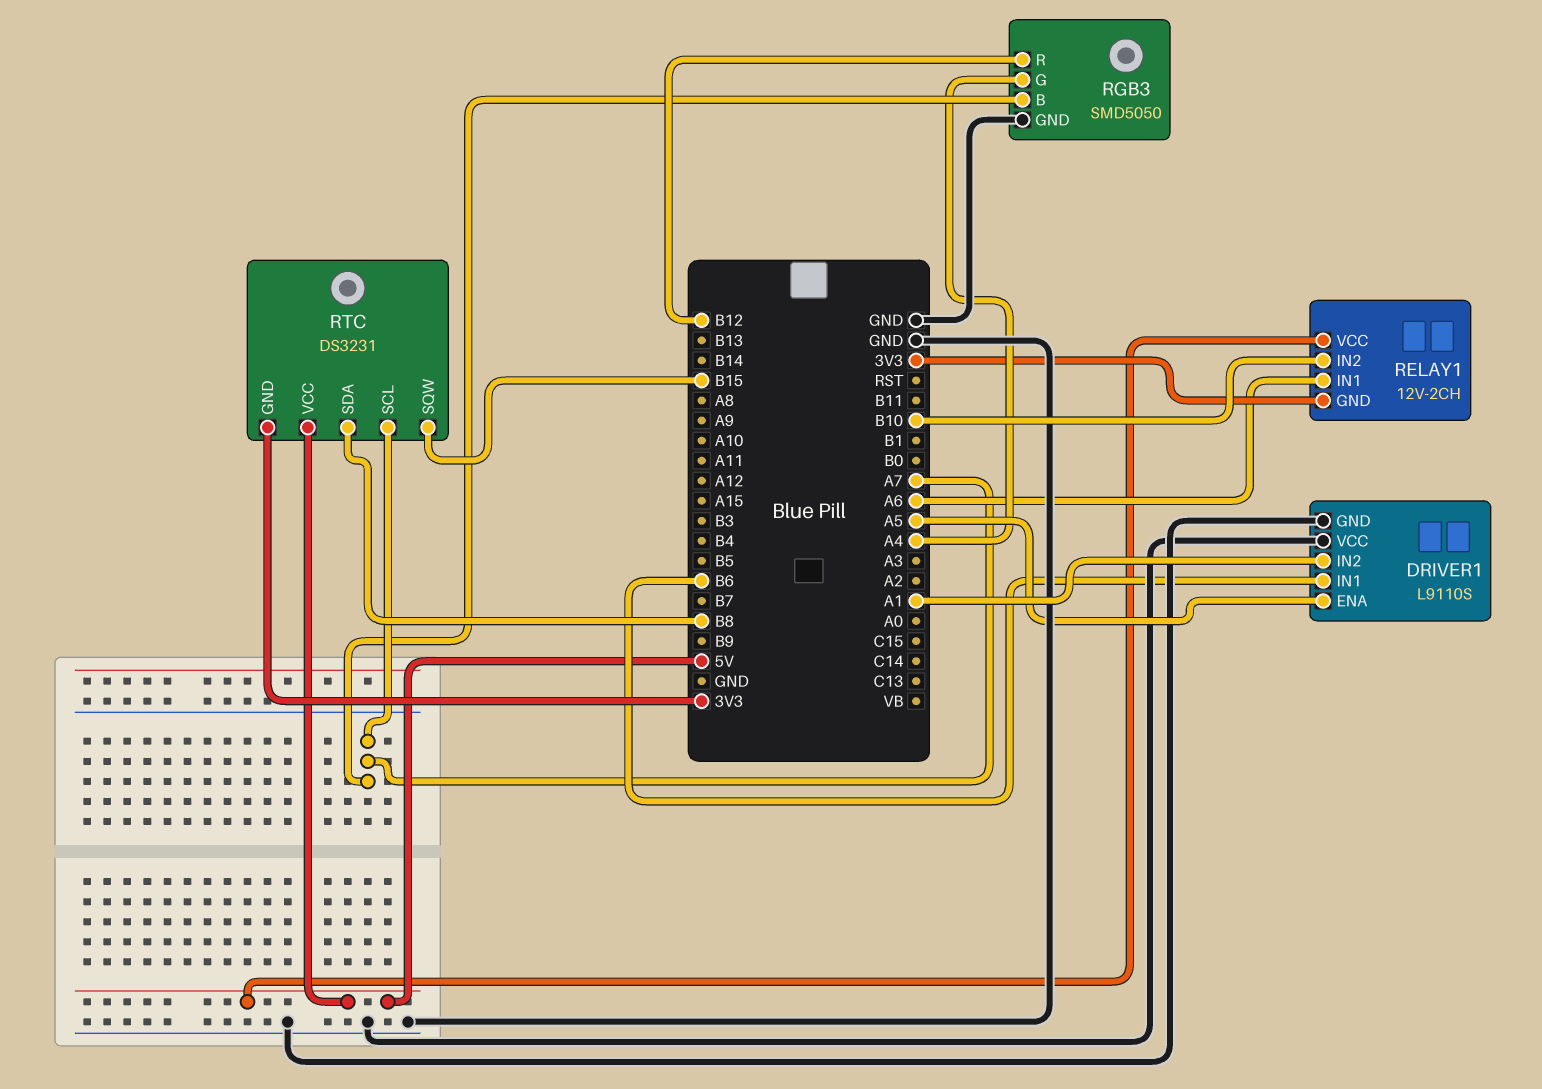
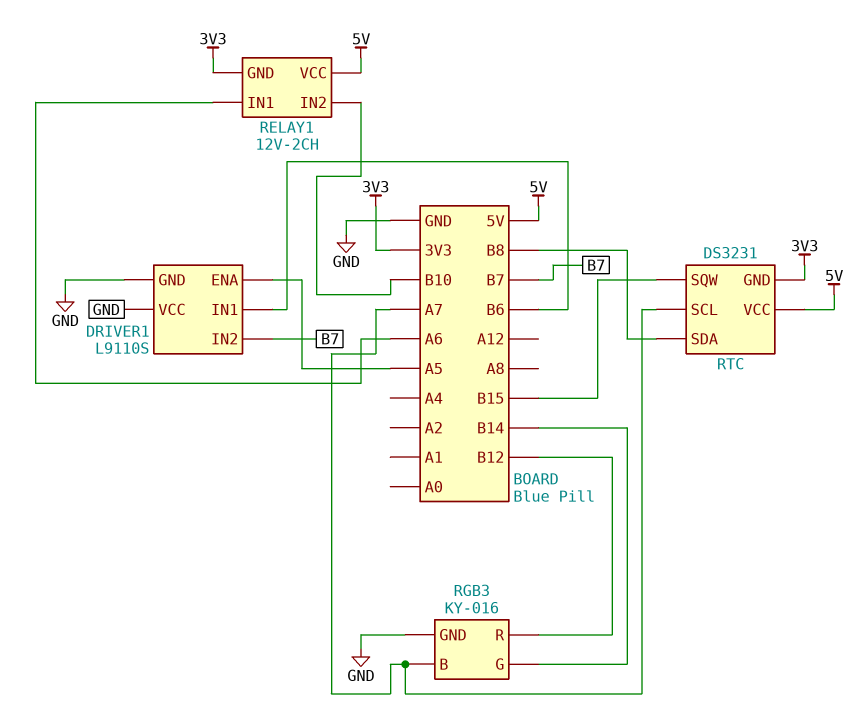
DRIVER1 pin IN2: A1 -> B7
RGB3: SMD5050 -> KY-016
RGB3 pin G: A4 -> B14

